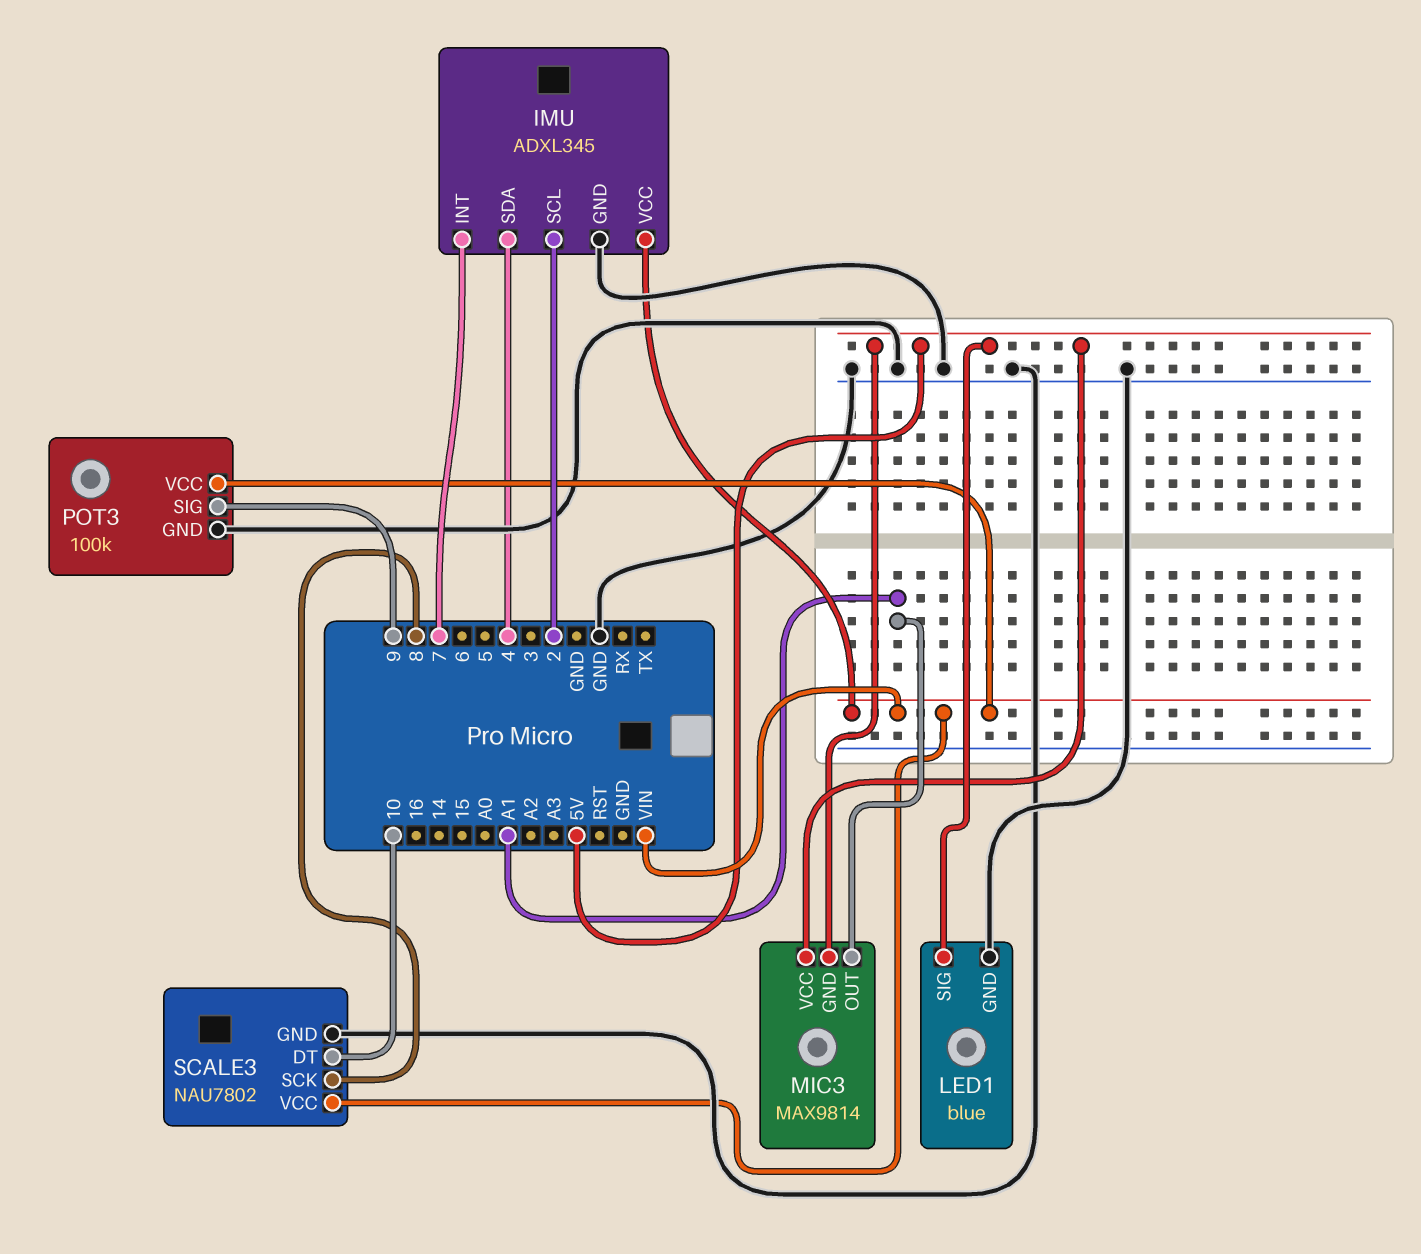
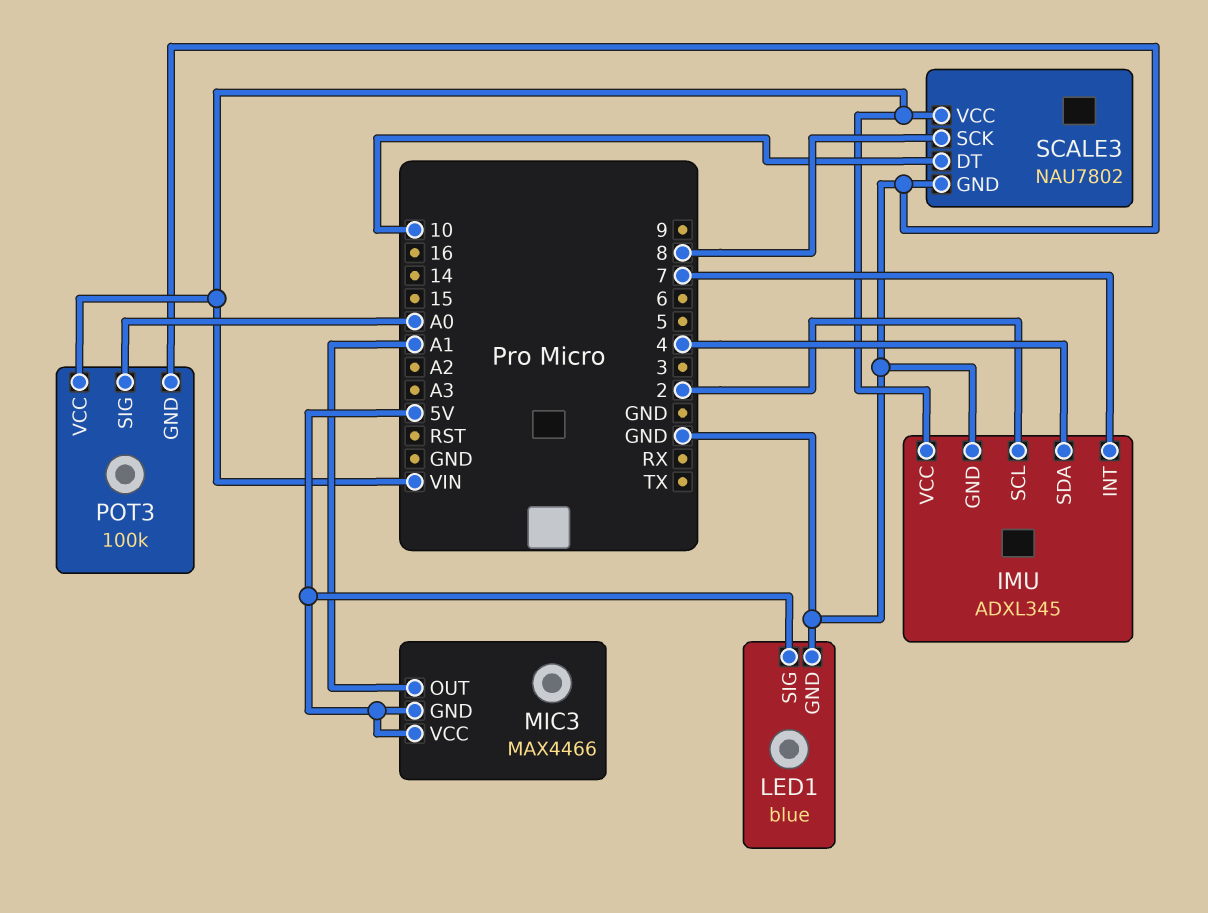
MIC3: MAX9814 -> MAX4466
POT3 pin SIG: 9 -> A0

